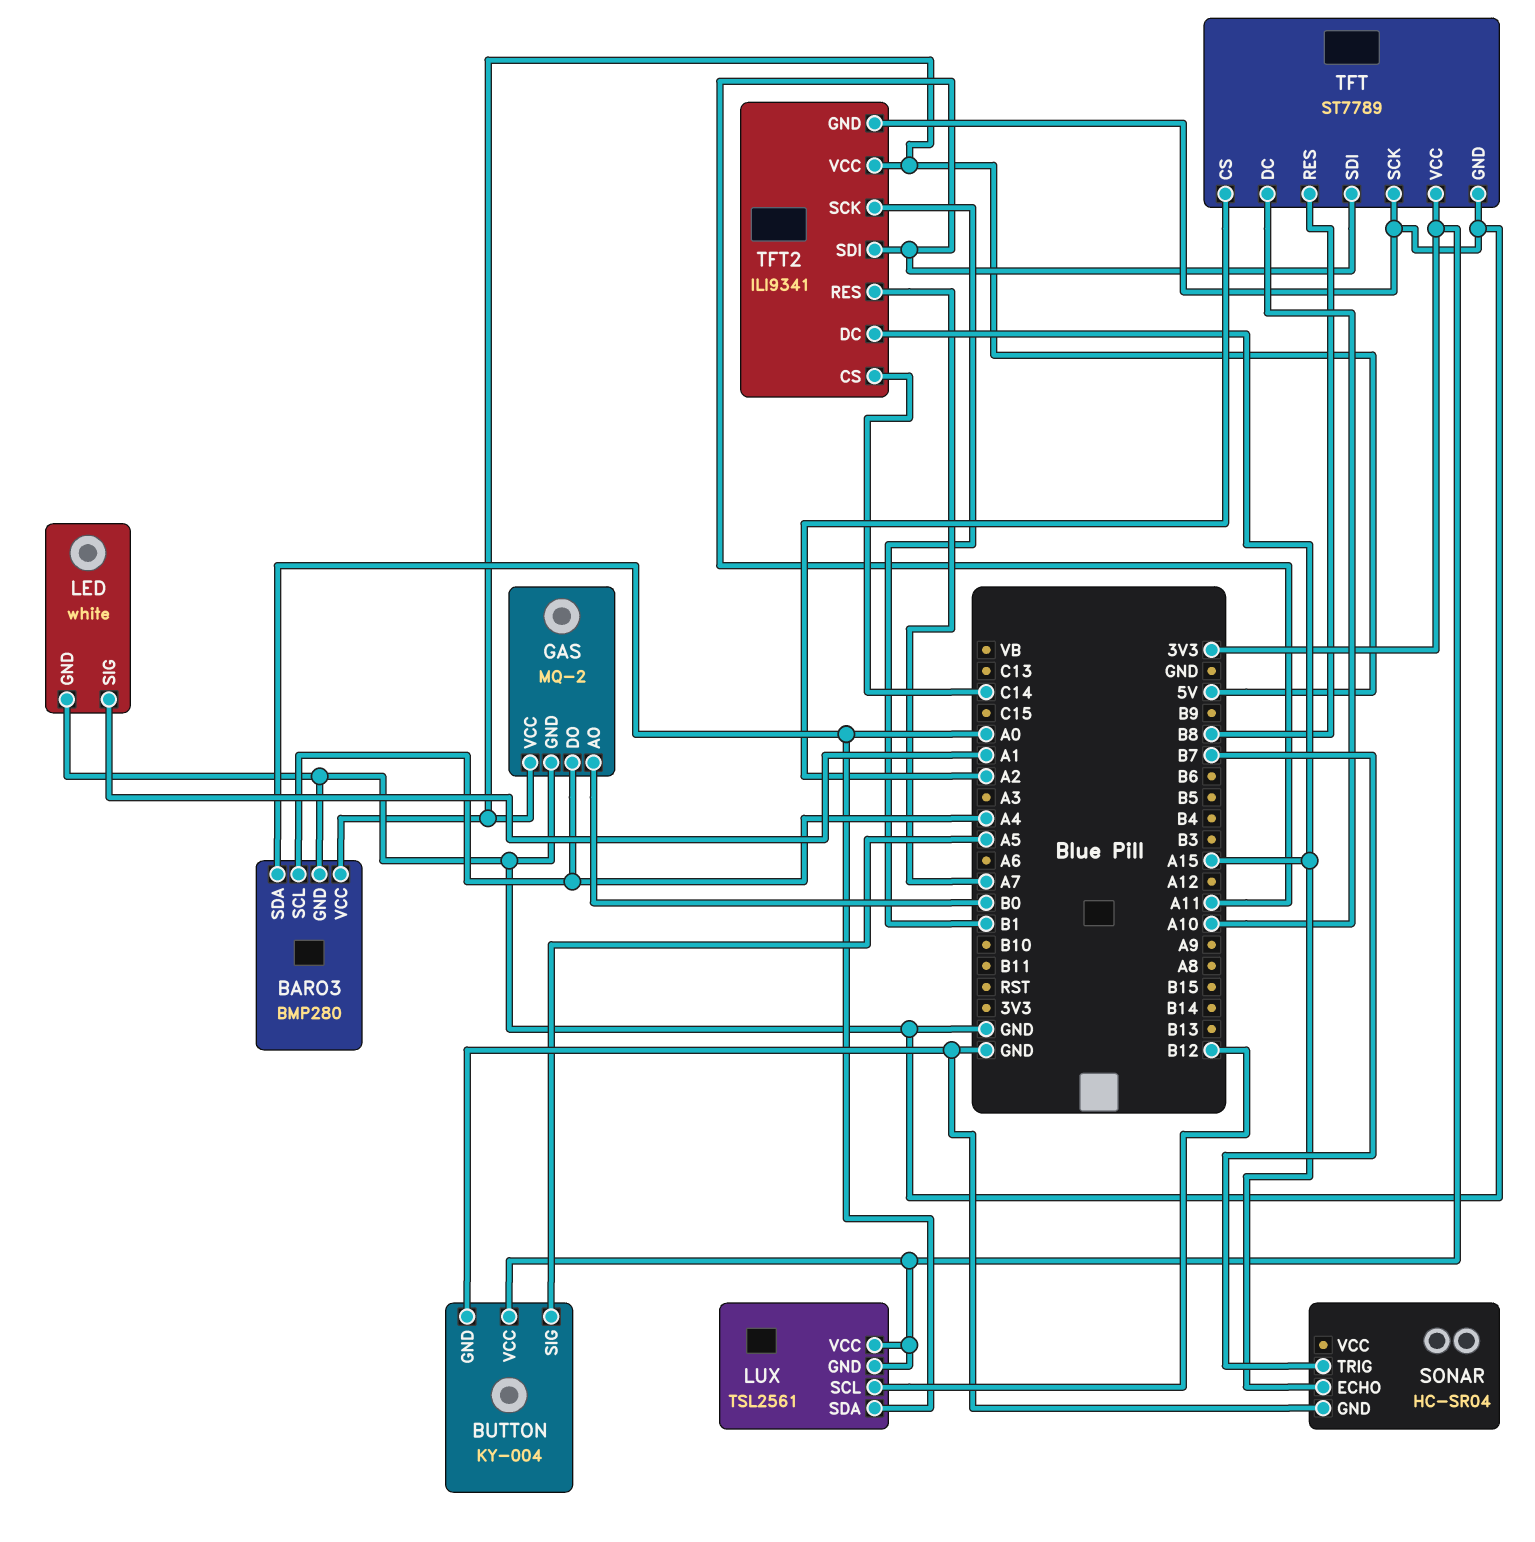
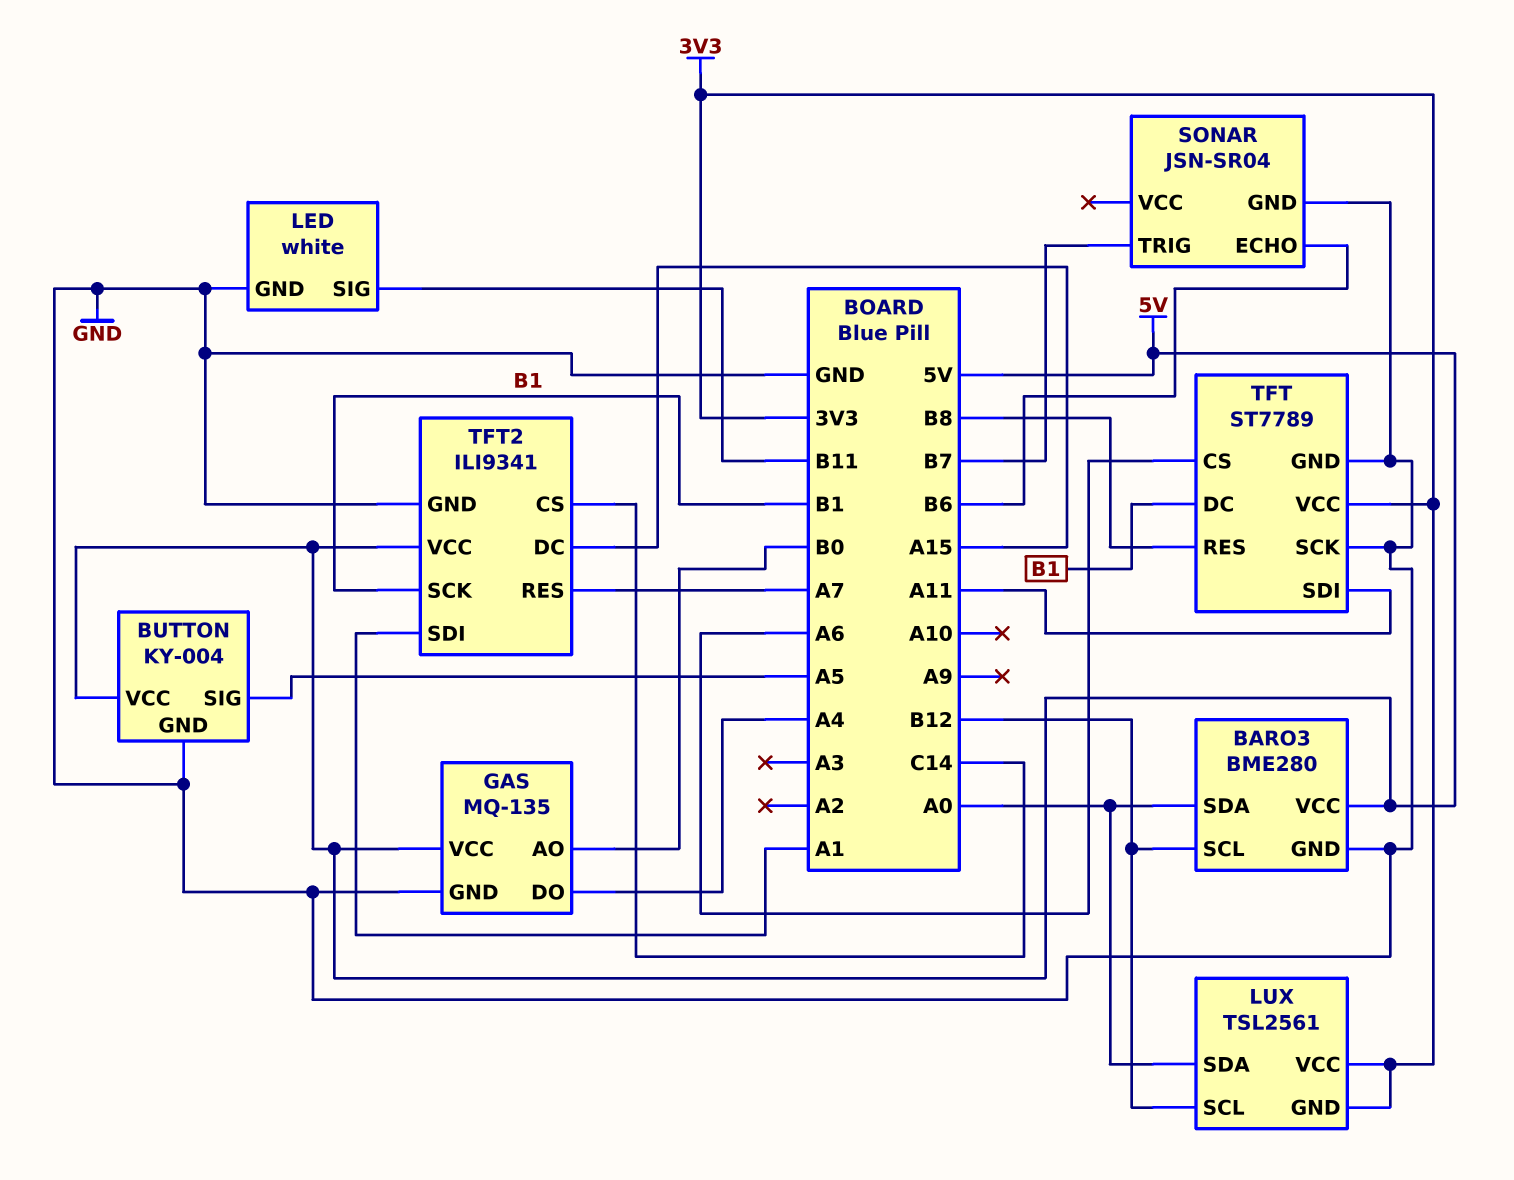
BARO3: BMP280 -> BME280
BARO3 pin SCL: A4 -> B12
BUTTON pin VCC: 3V3 -> 5V
GAS: MQ-2 -> MQ-135
LED pin SIG: A1 -> B11
SONAR: HC-SR04 -> JSN-SR04
SONAR pin ECHO: A15 -> B6
TFT pin CS: A2 -> A6
TFT pin DC: A10 -> B1
TFT2 pin SDI: A11 -> A1

